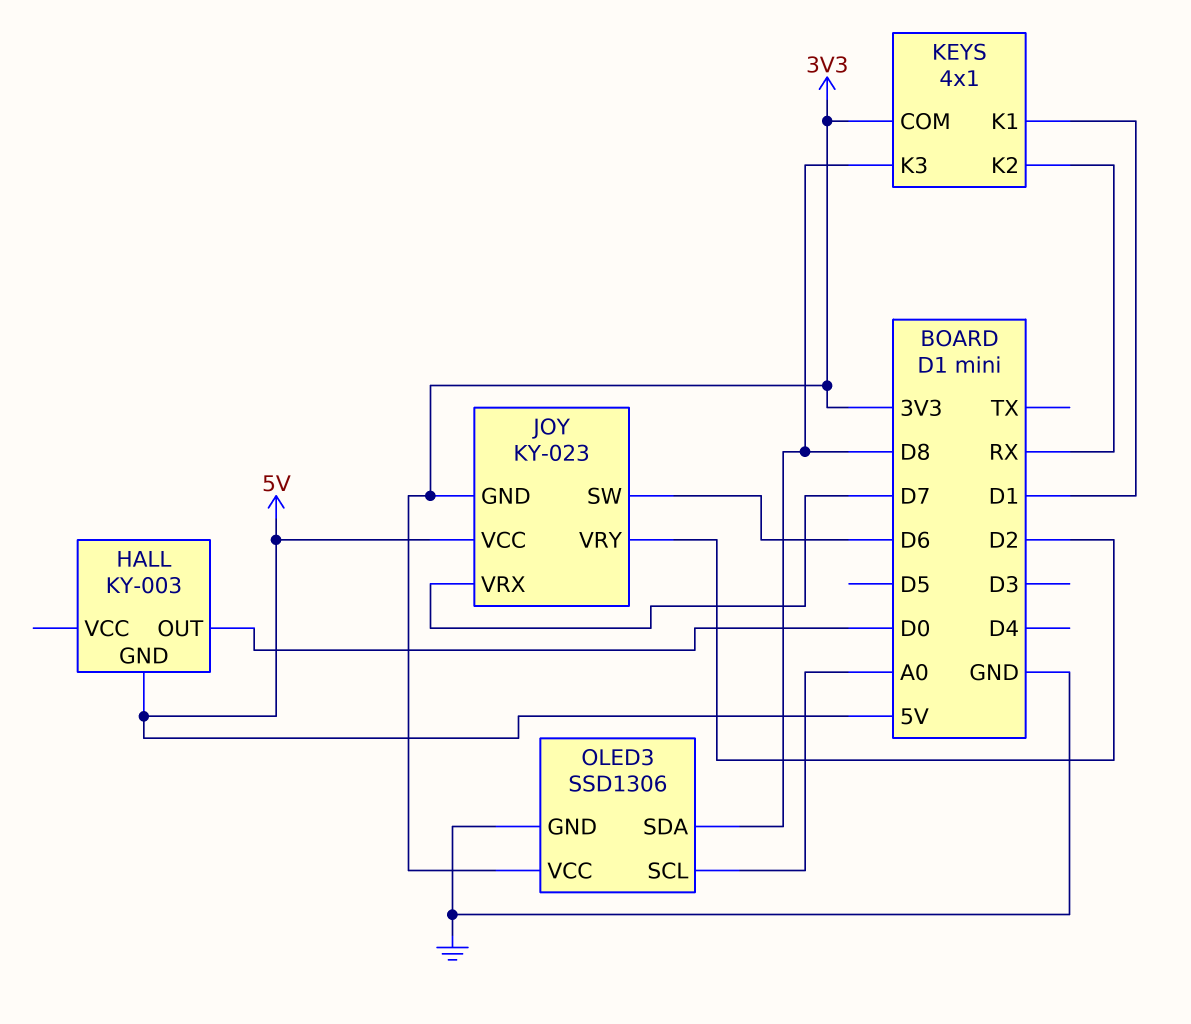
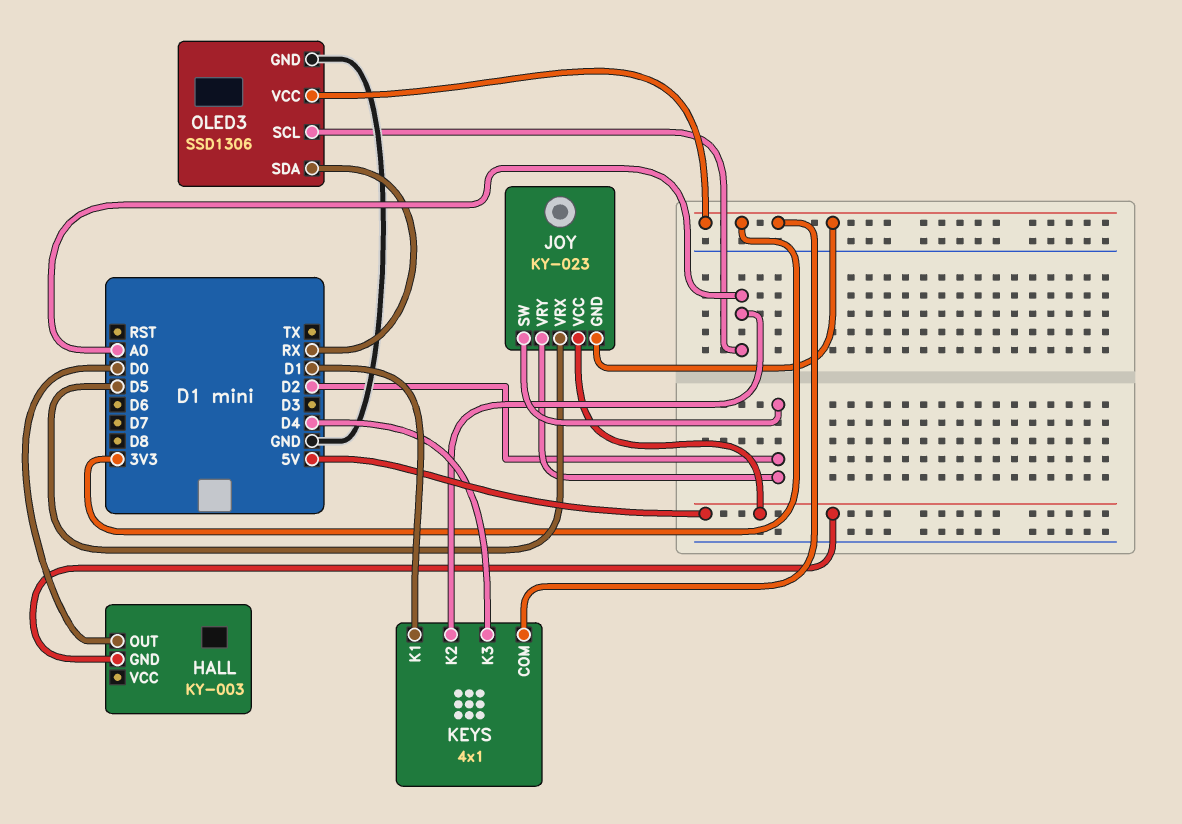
JOY pin SW: D6 -> D2
JOY pin VRX: D7 -> D5
KEYS pin K2: RX -> A0
KEYS pin K3: D8 -> D4
OLED3 pin SDA: D8 -> RX

